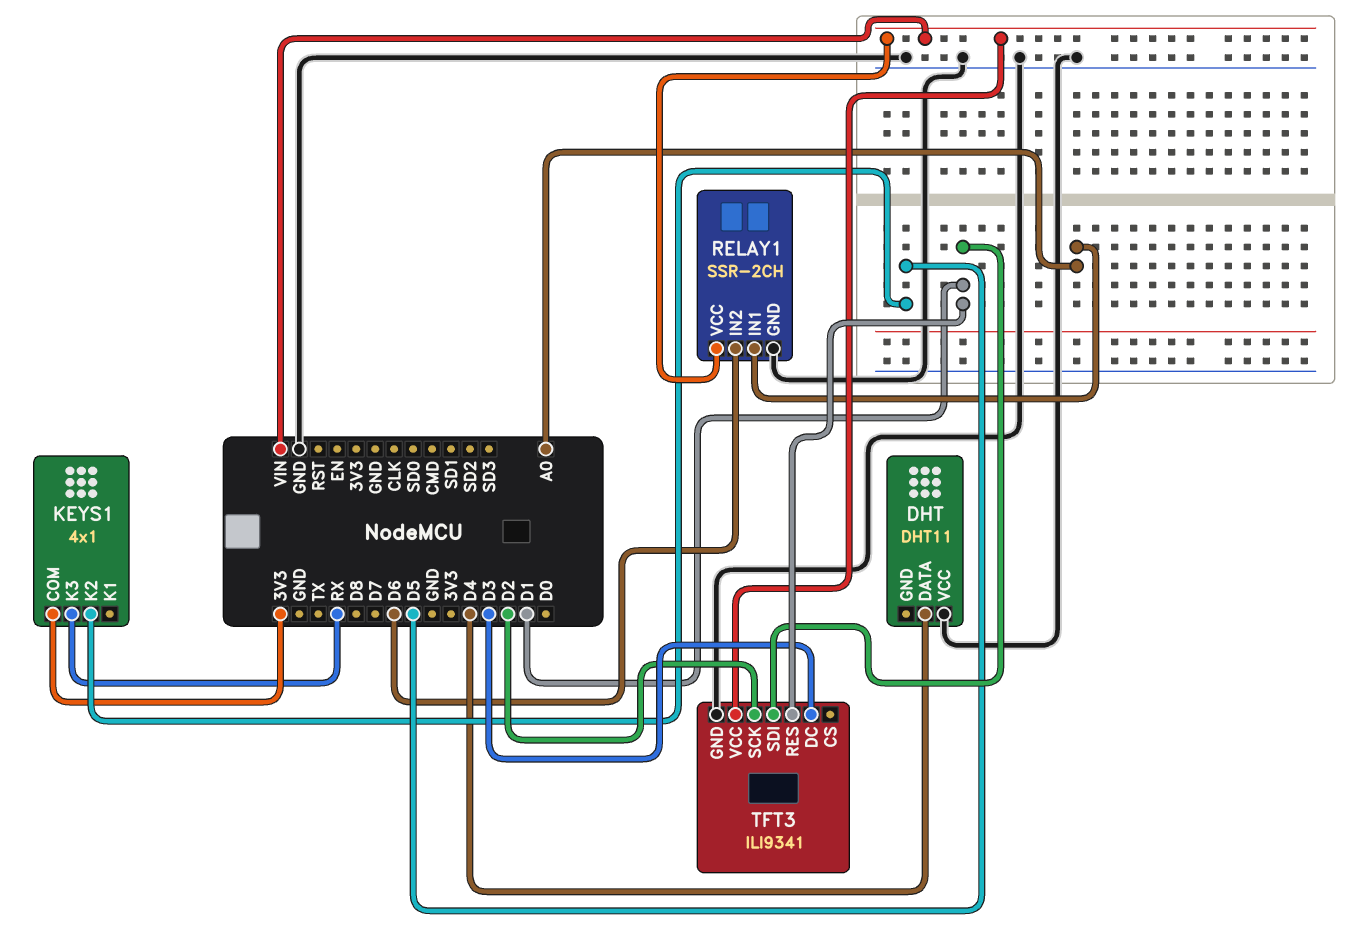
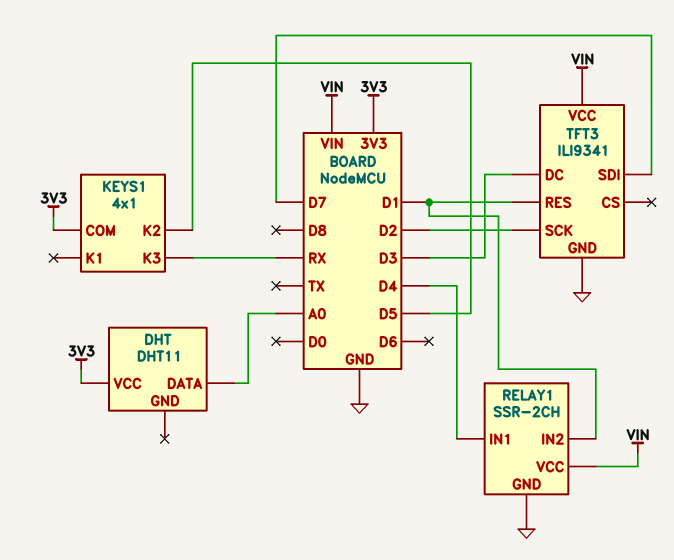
DHT pin DATA: D4 -> A0
DHT pin VCC: GND -> 3V3
RELAY1 pin IN1: A0 -> D4
RELAY1 pin IN2: D6 -> D1
TFT3 pin SDI: D1 -> D7

